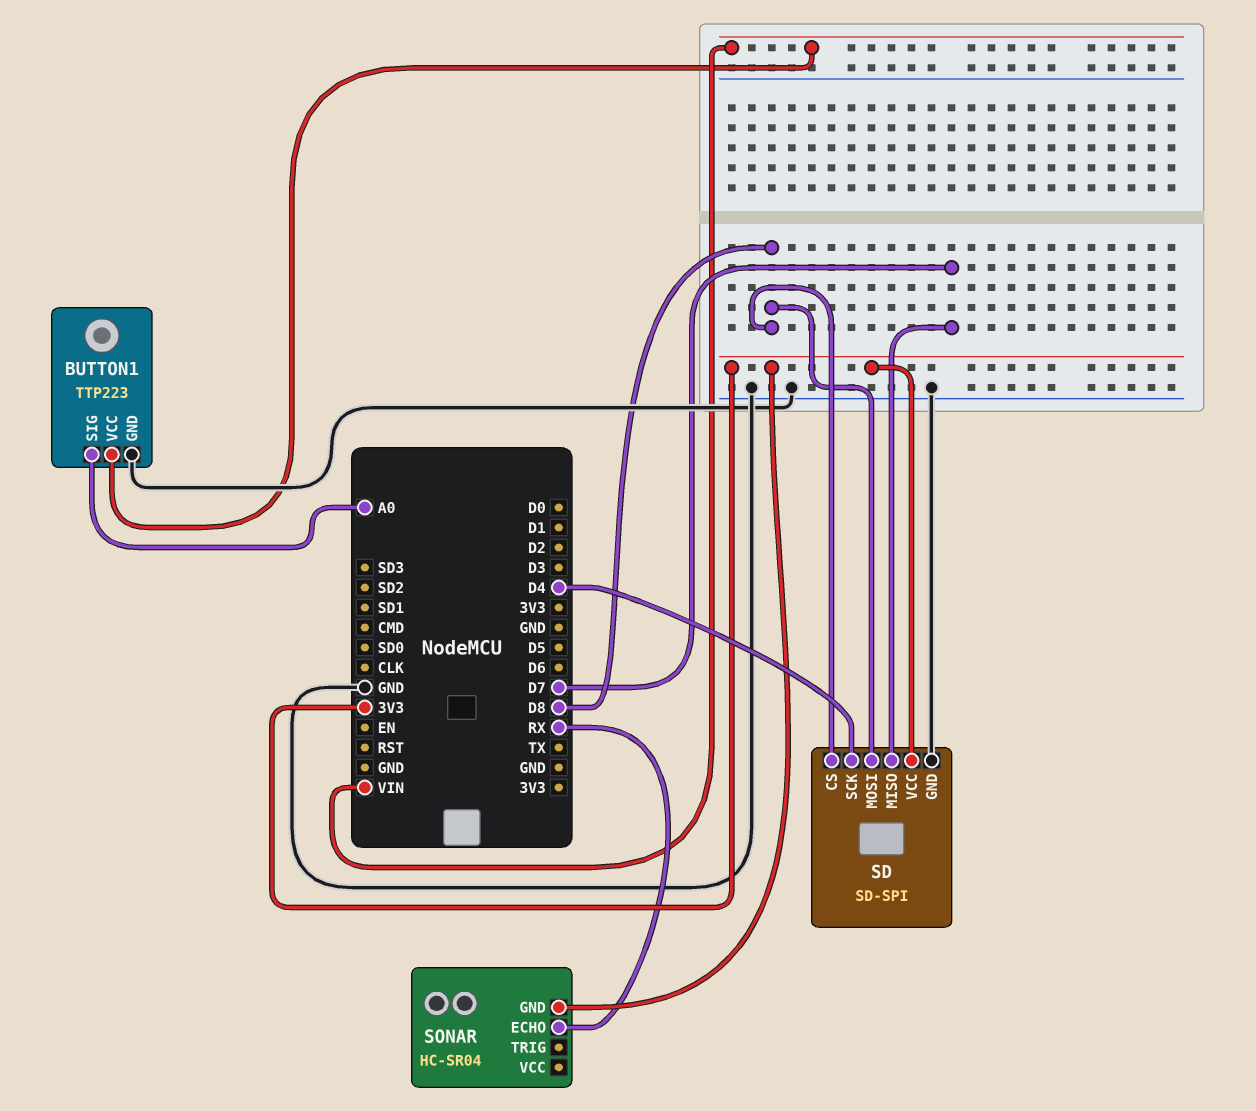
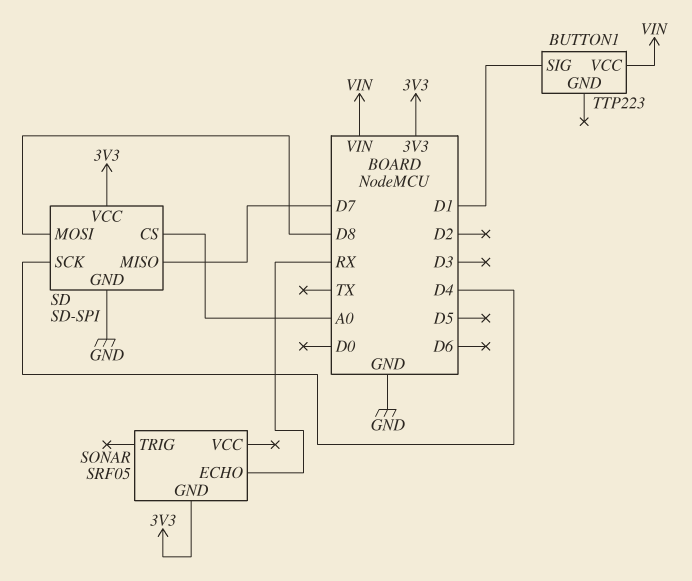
BUTTON1 pin GND: GND -> none
BUTTON1 pin SIG: A0 -> D1
SD pin CS: D8 -> A0
SONAR: HC-SR04 -> SRF05

